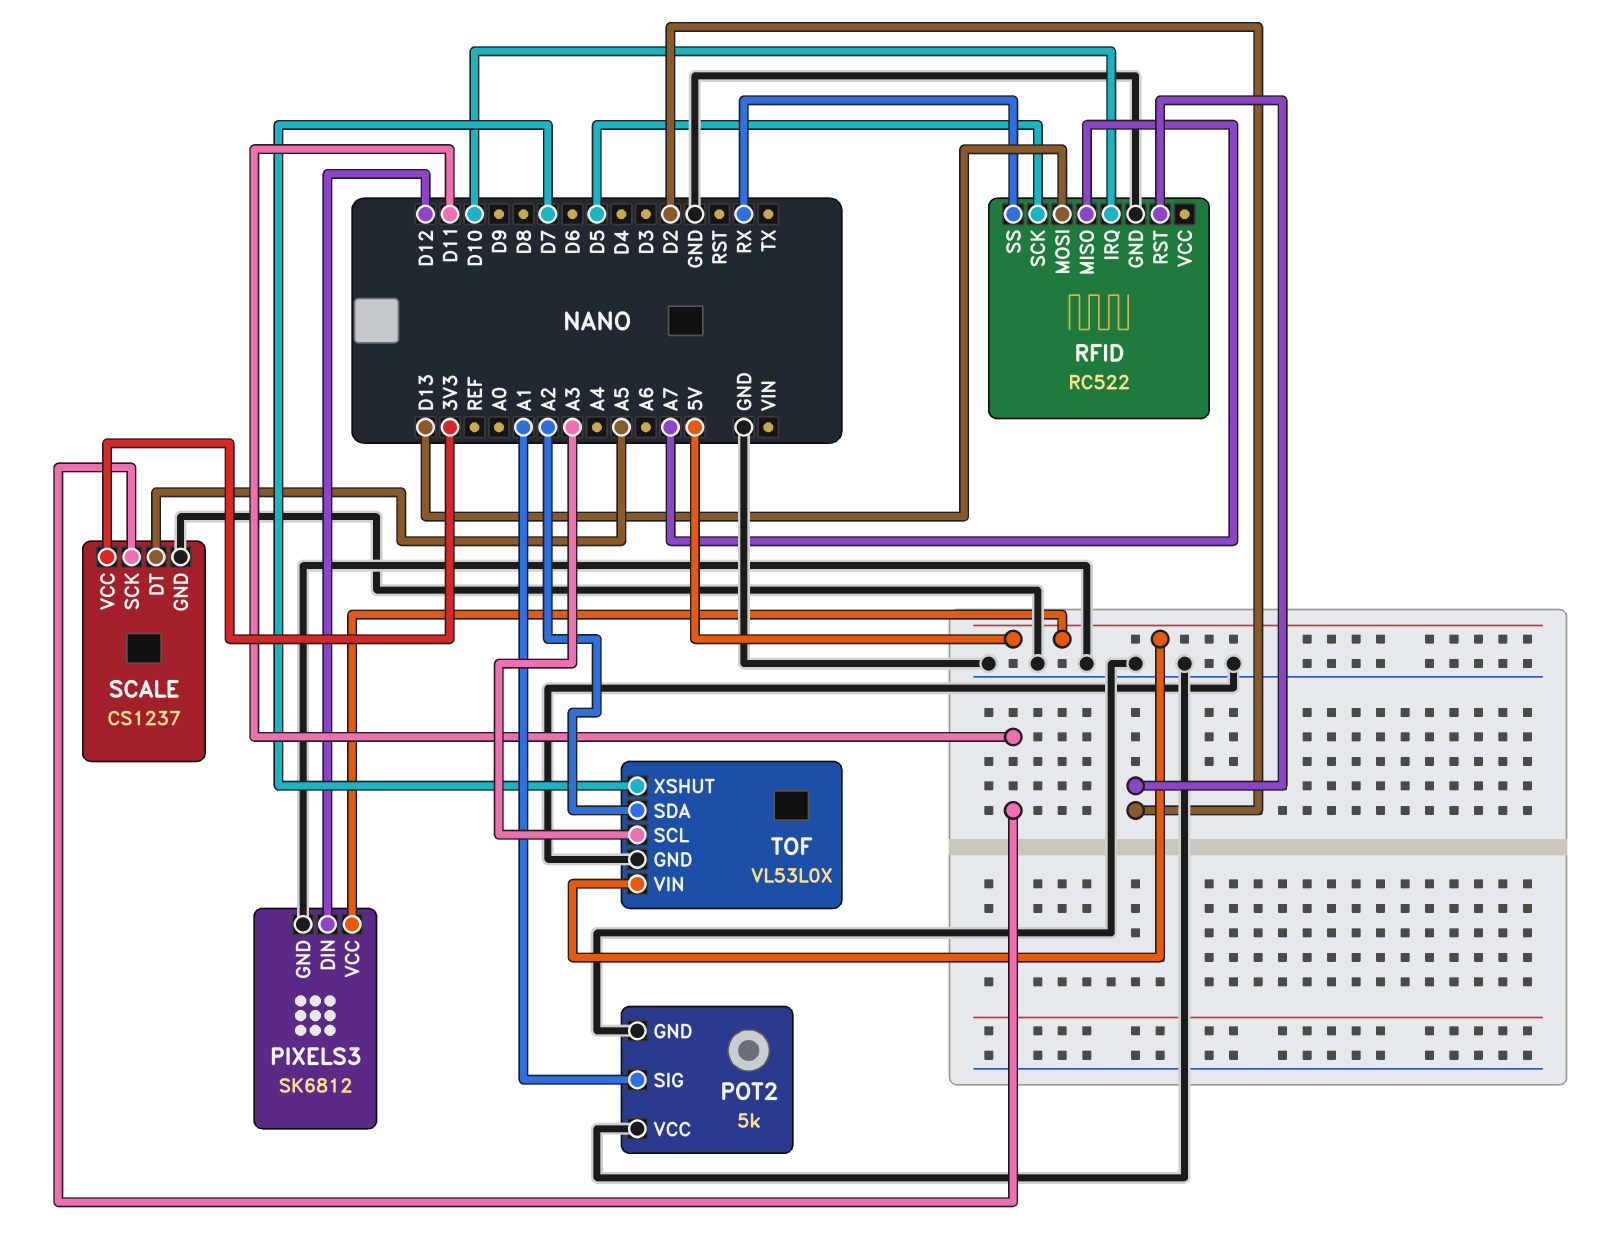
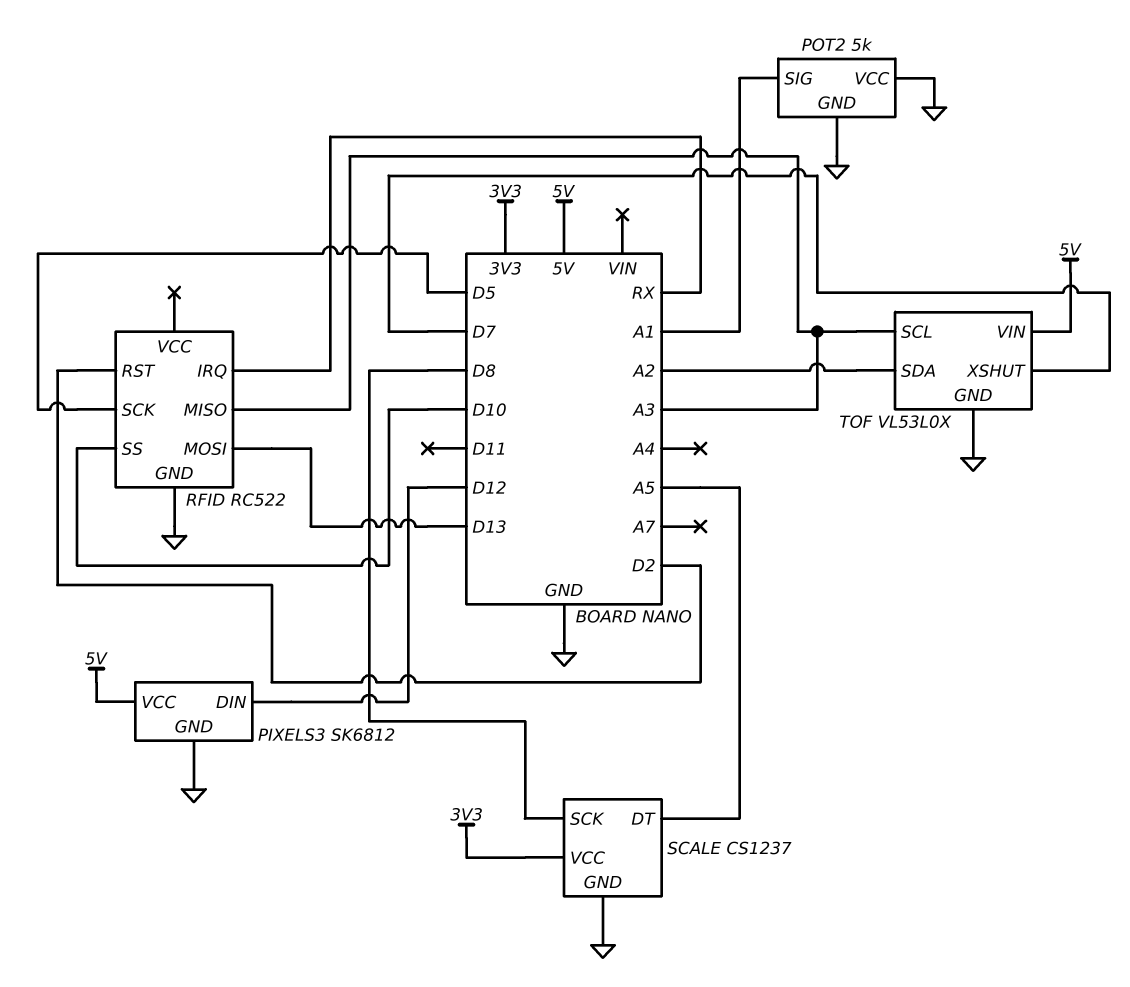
RFID pin IRQ: D10 -> RX
RFID pin MISO: A7 -> A3
RFID pin SS: RX -> D10
SCALE pin SCK: D11 -> D8

